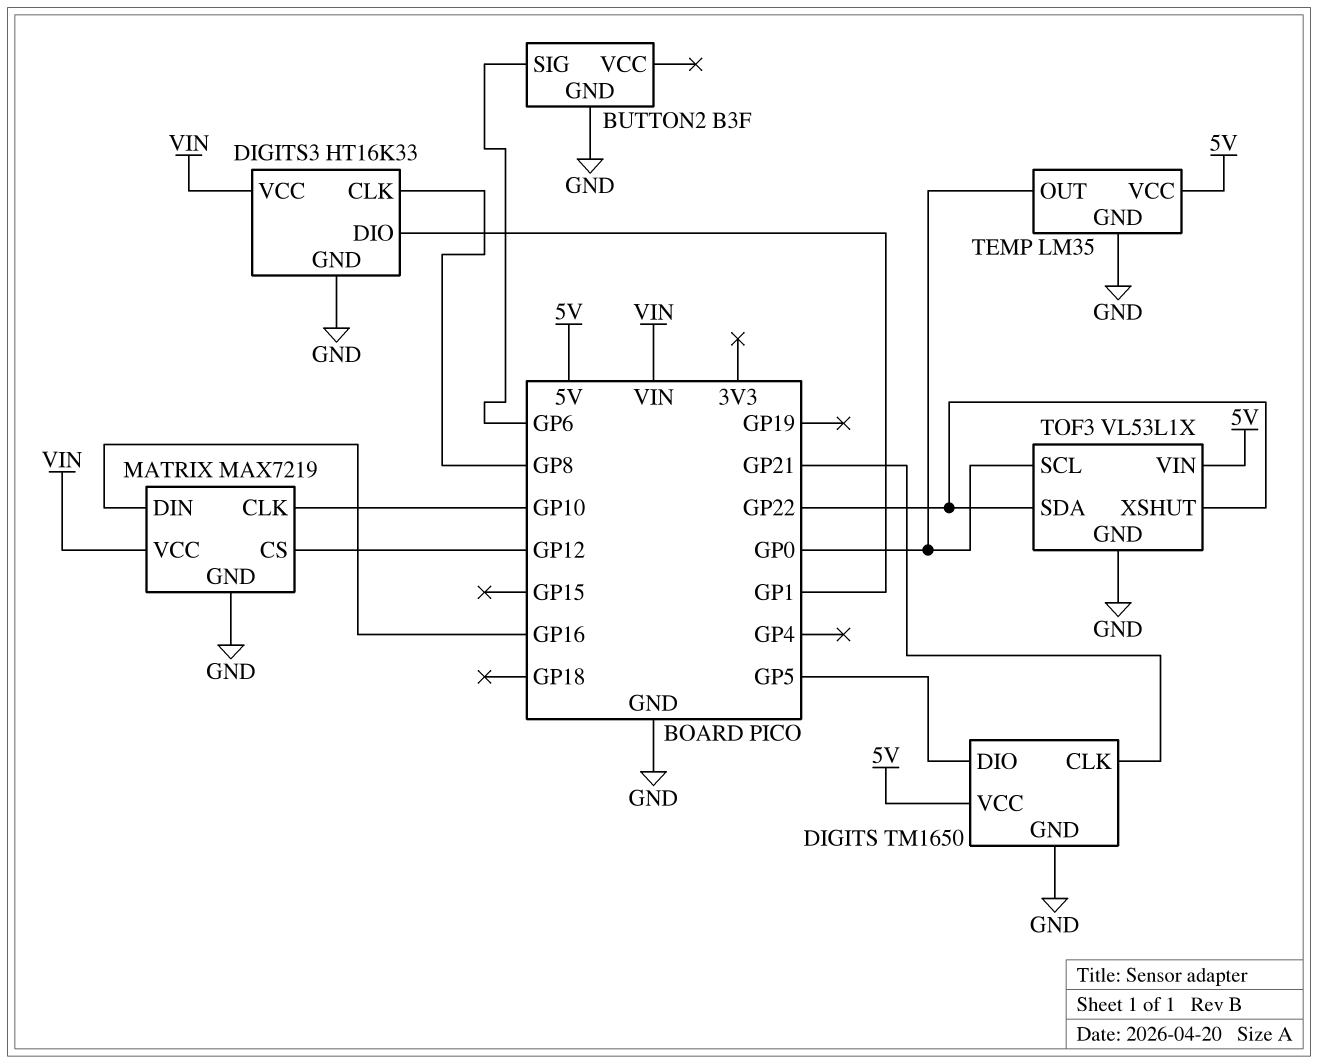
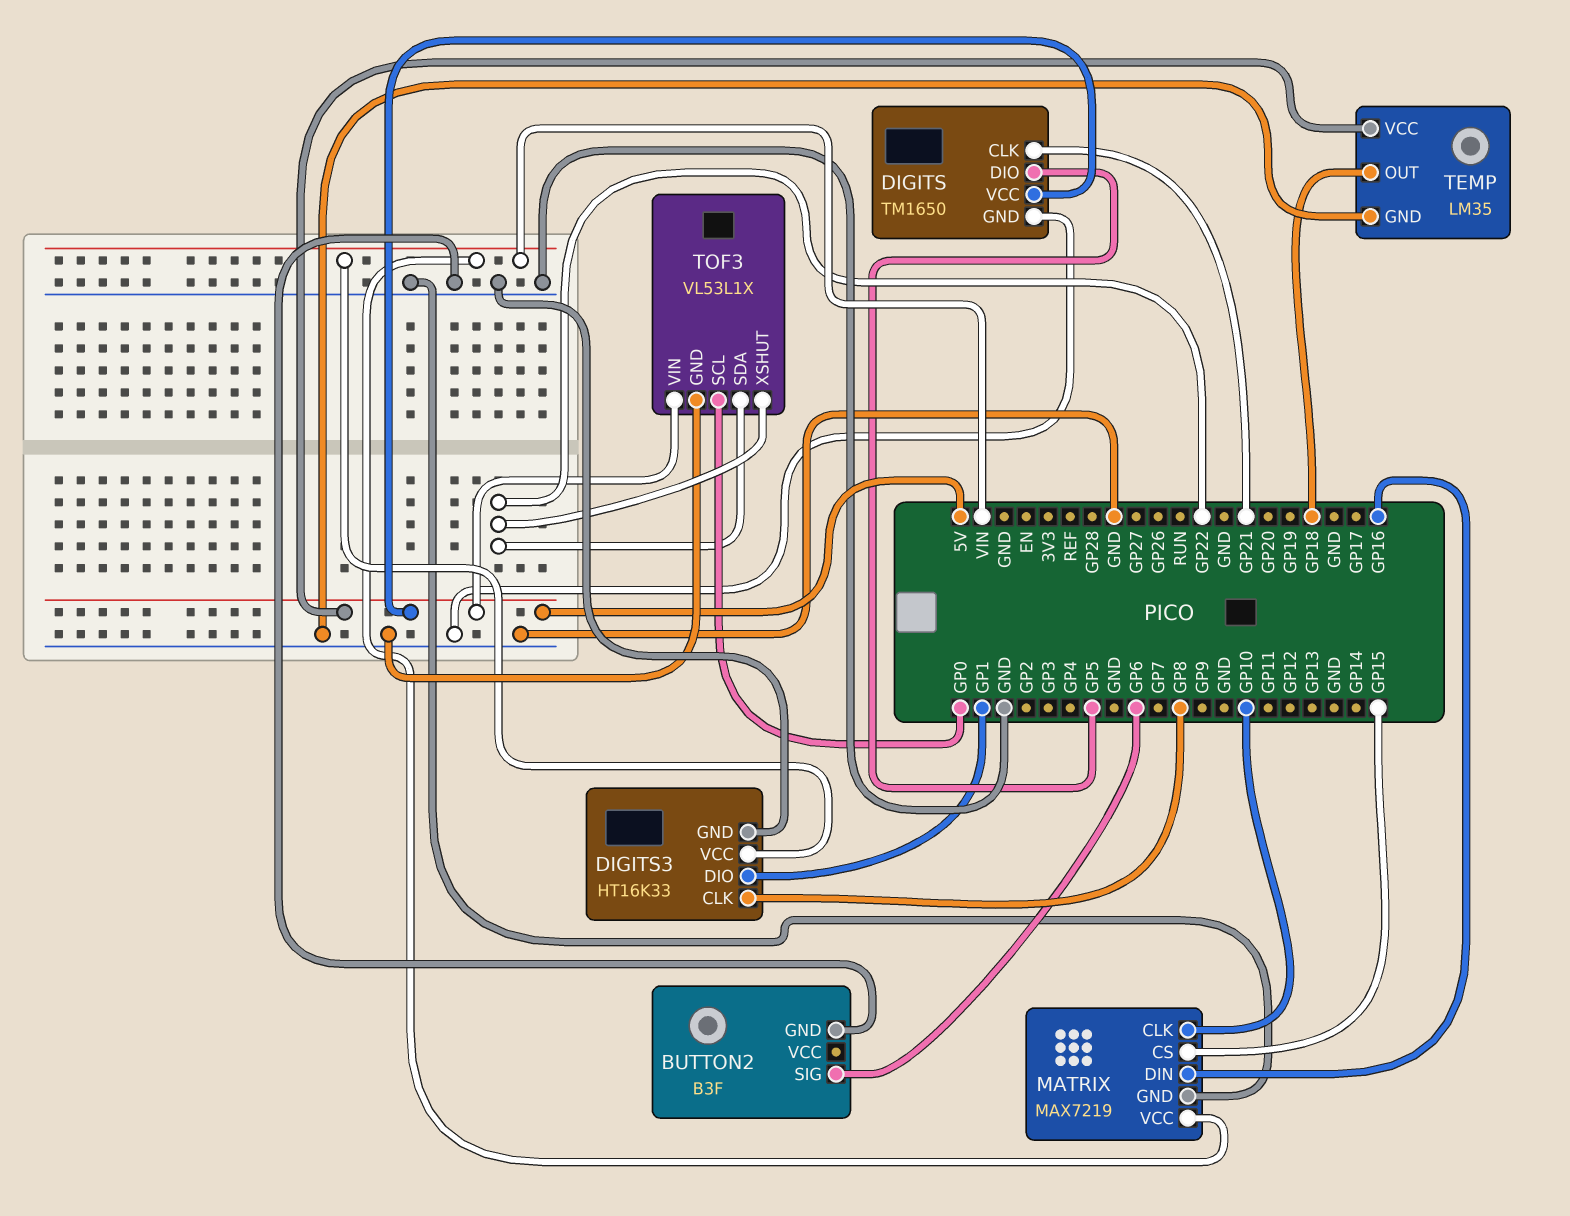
MATRIX pin CS: GP12 -> GP15
TEMP pin OUT: GP0 -> GP18

